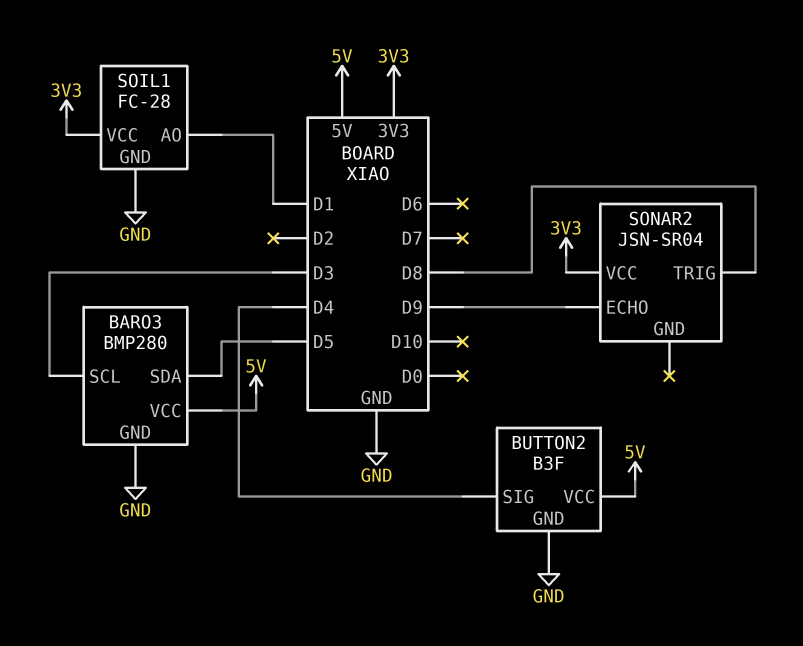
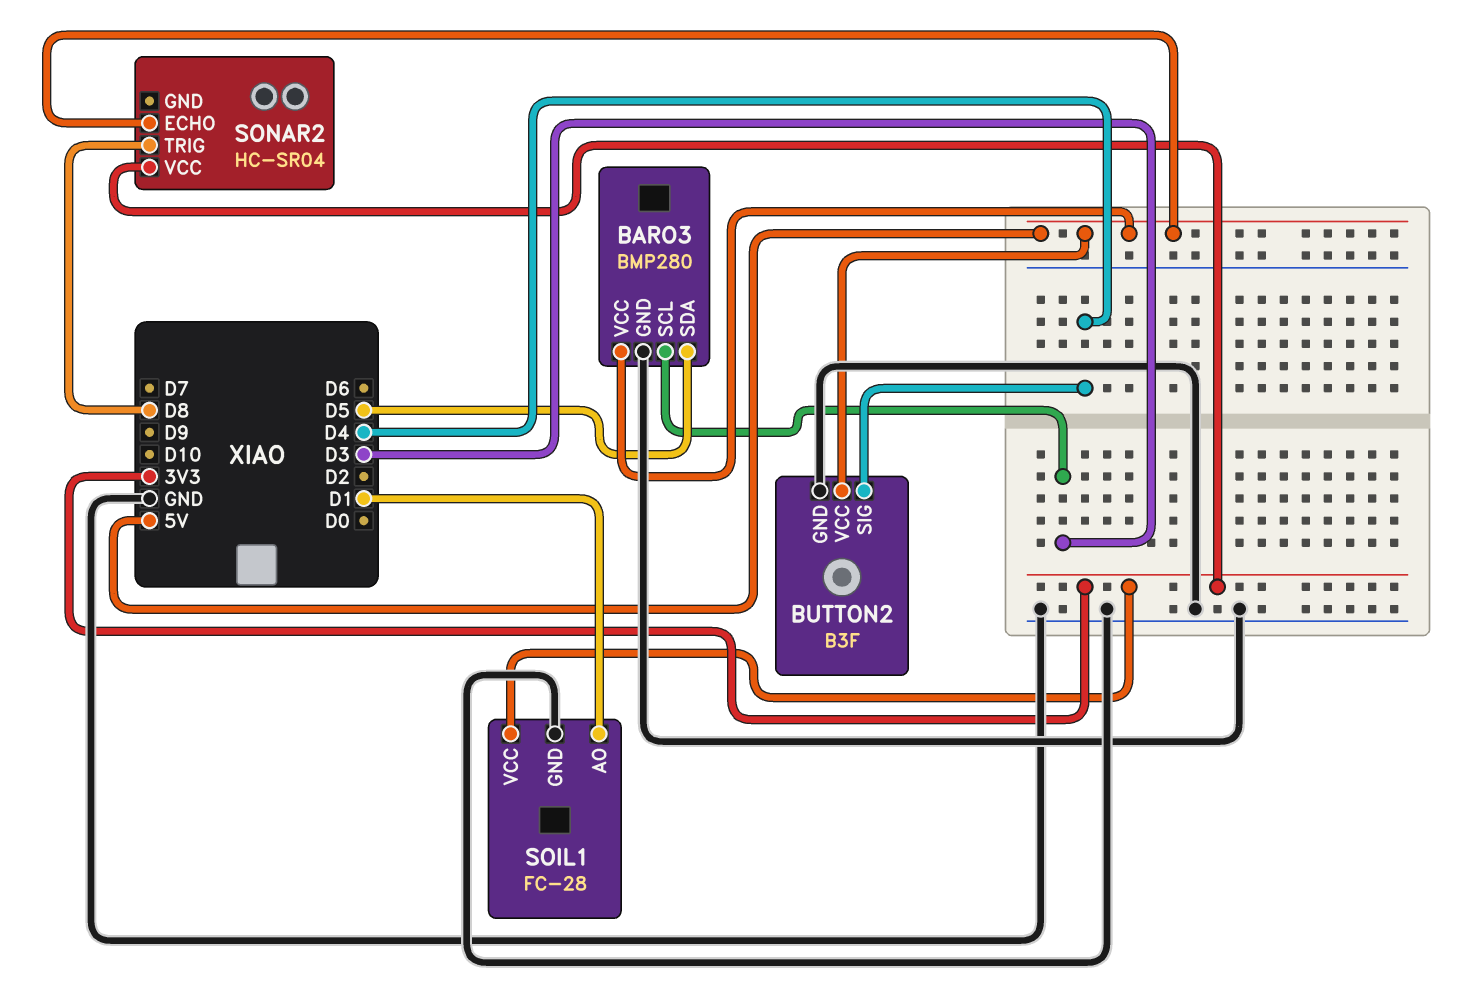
SONAR2: JSN-SR04 -> HC-SR04
SONAR2 pin ECHO: D9 -> 5V

